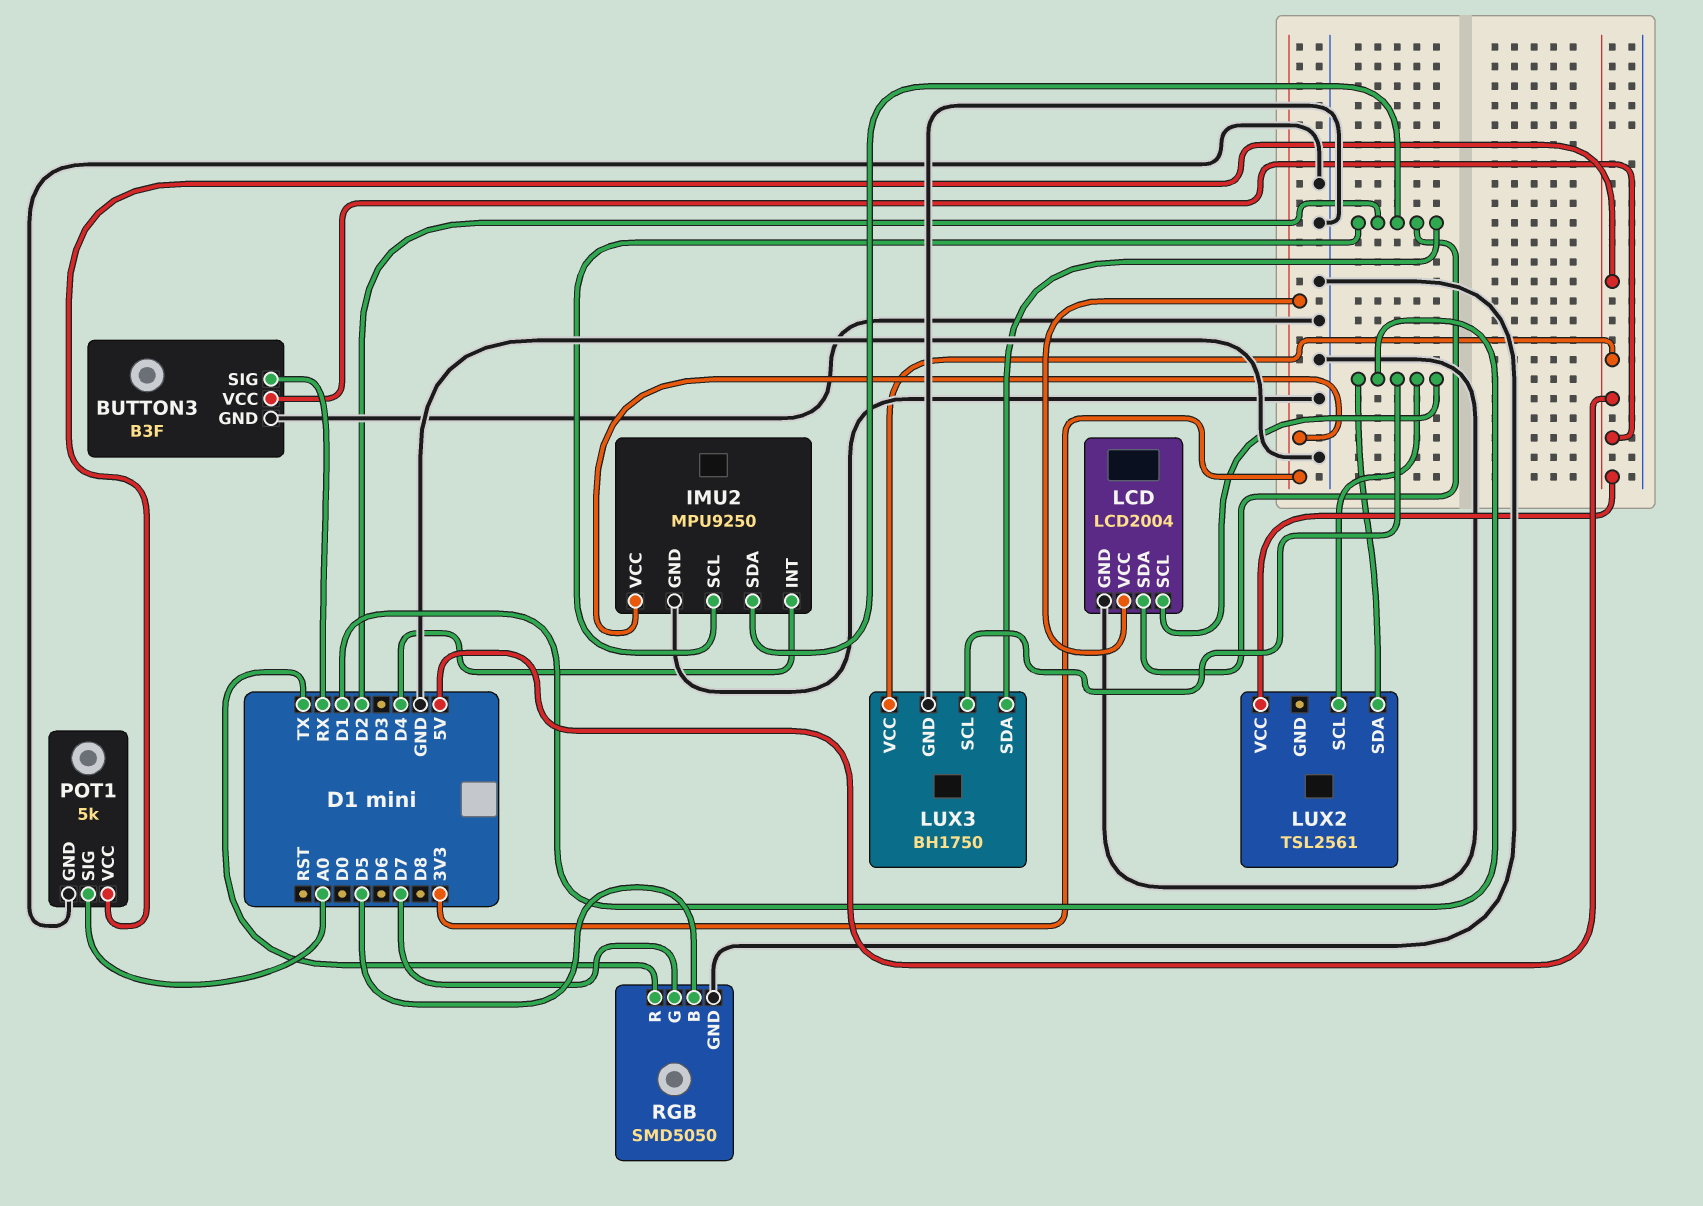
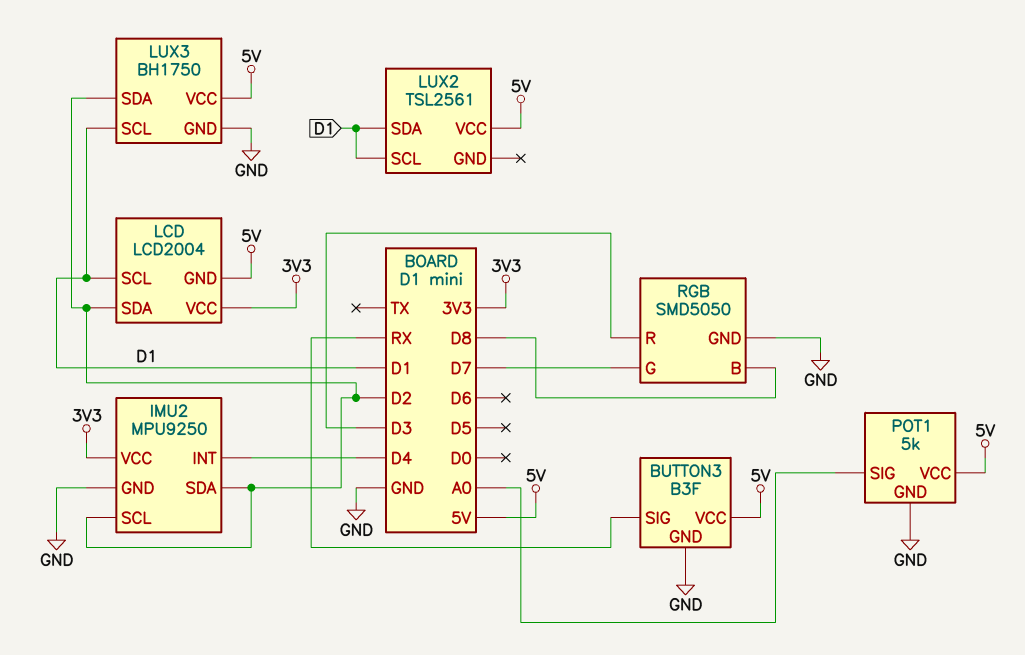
LCD pin GND: GND -> 5V
RGB pin B: D5 -> D8
RGB pin R: TX -> D3

